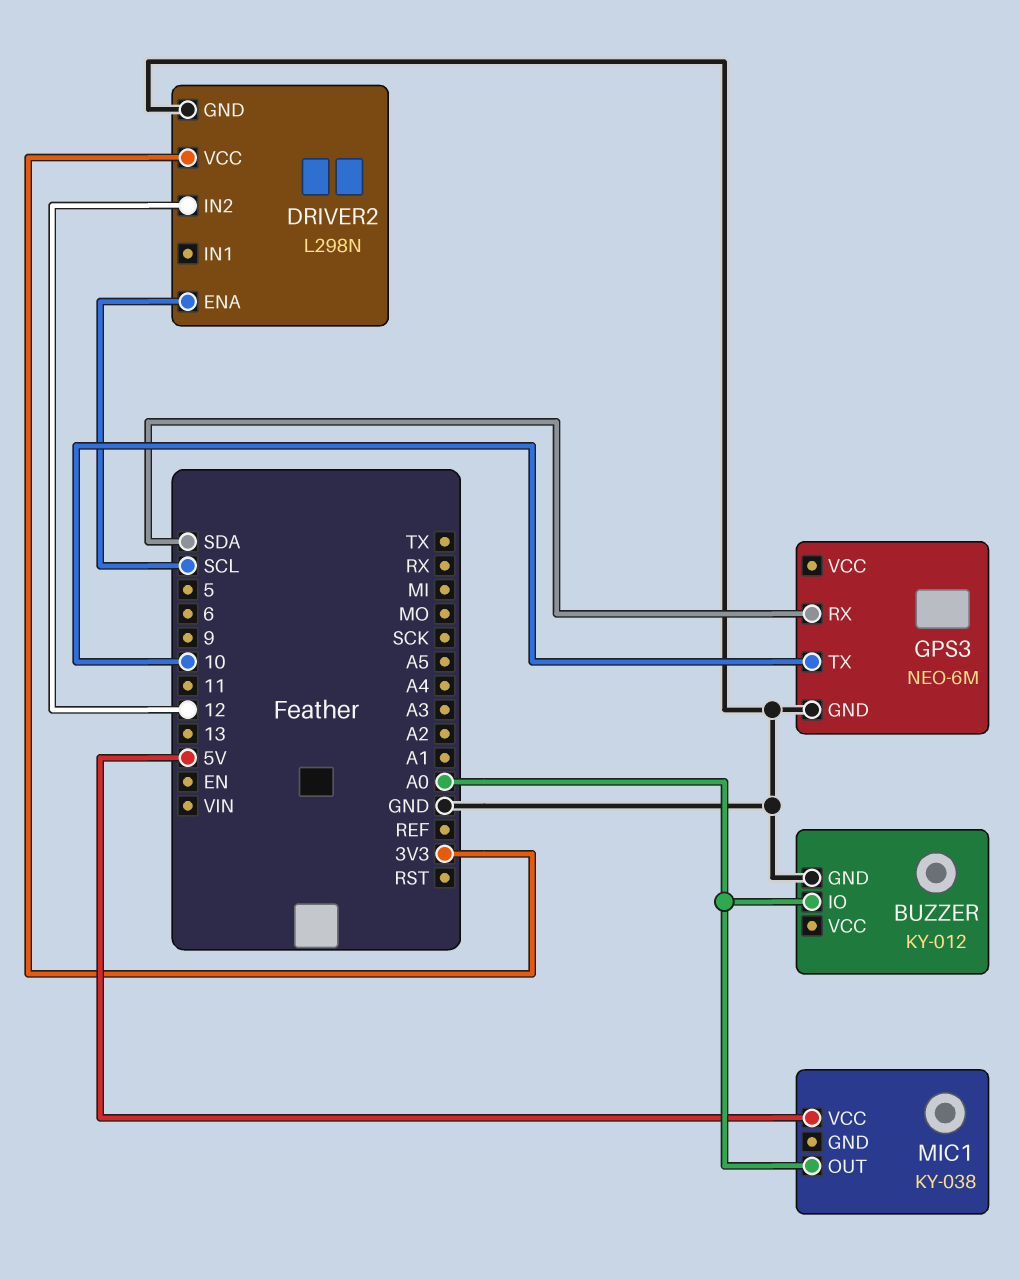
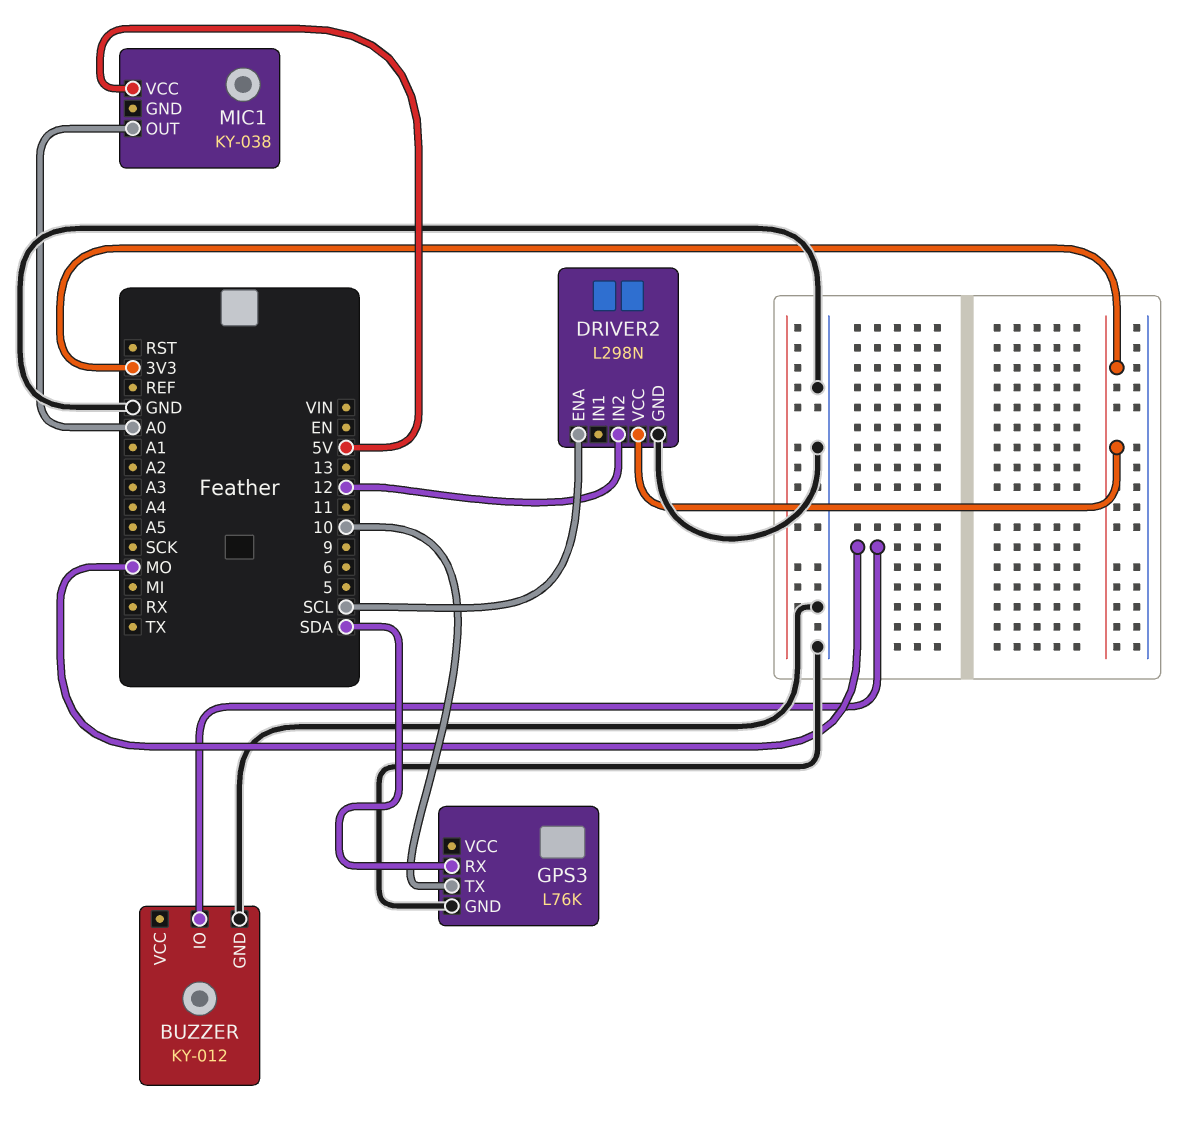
BUZZER pin IO: A0 -> MO
GPS3: NEO-6M -> L76K

